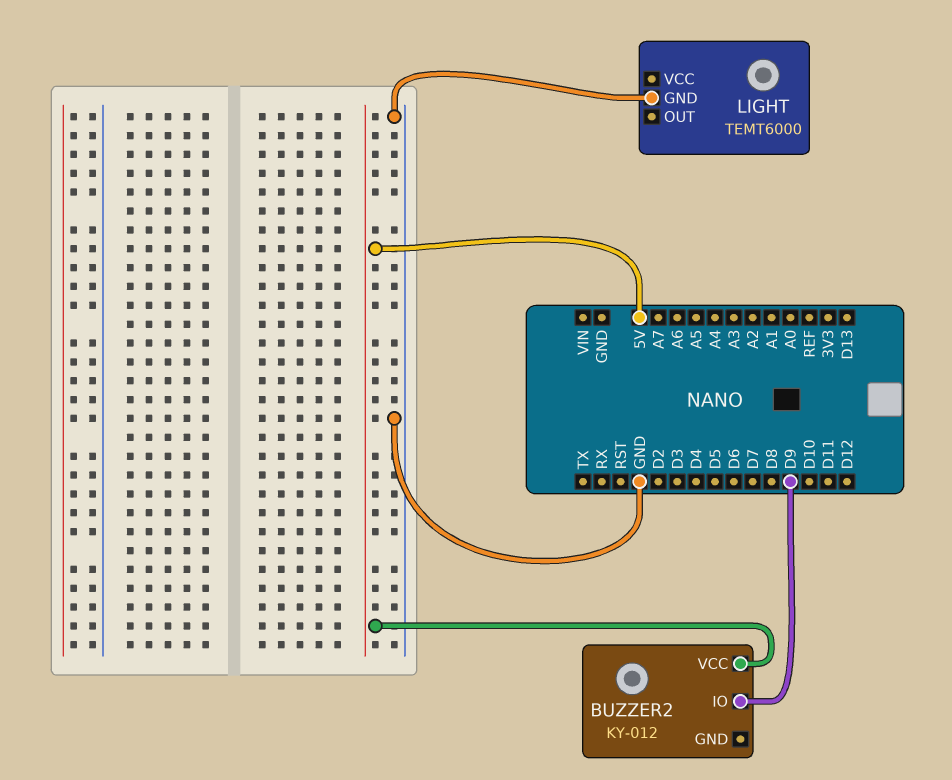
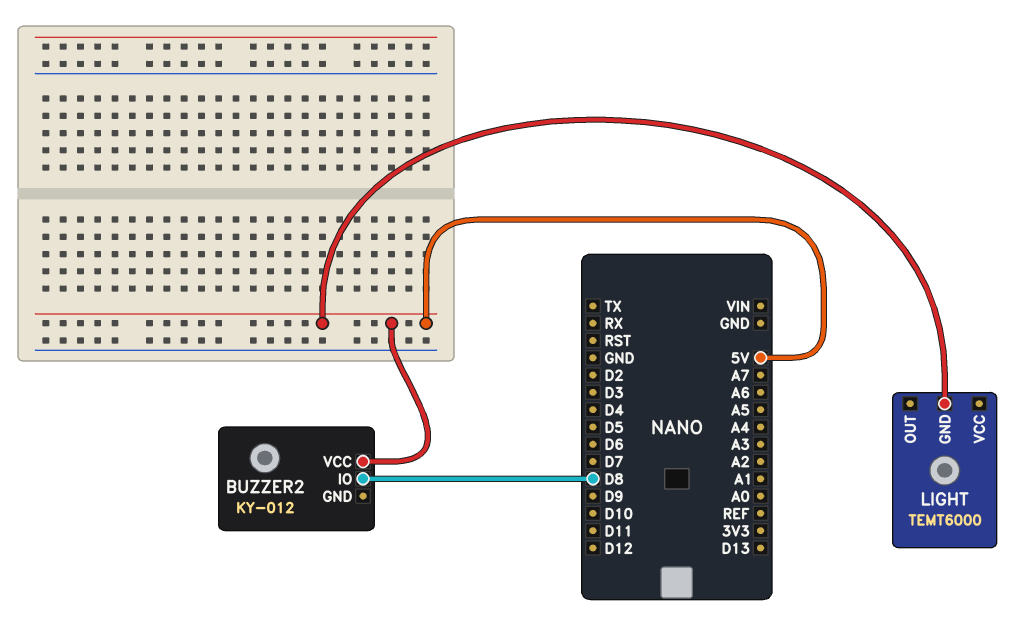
BUZZER2 pin IO: D9 -> D8
LIGHT pin GND: GND -> 5V

